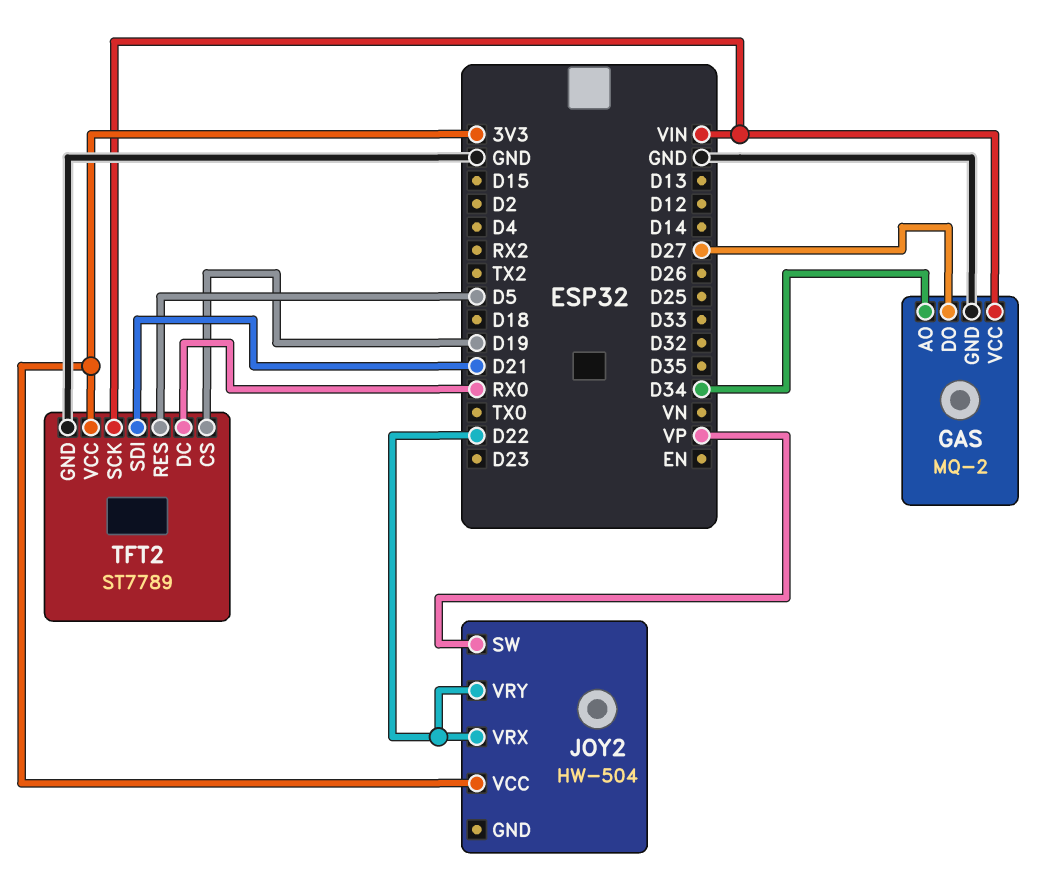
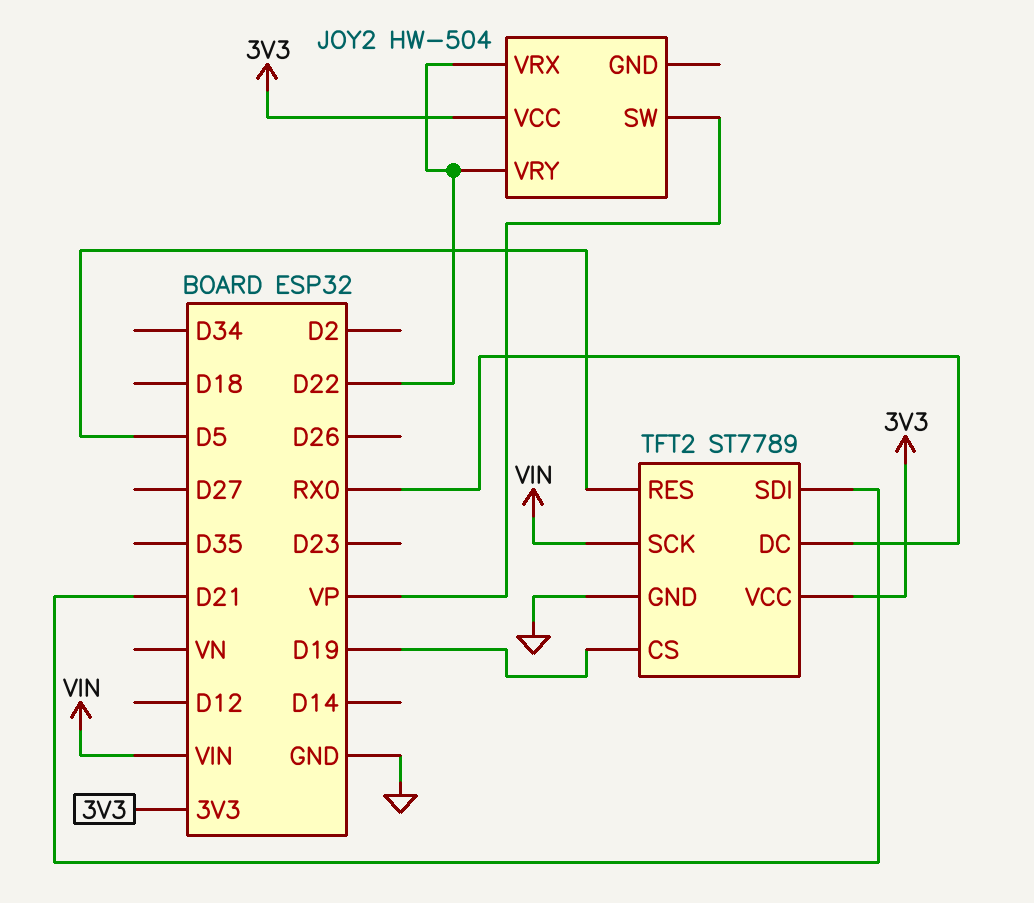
GAS: MQ-2 -> none
GAS pin AO: D34 -> none
GAS pin DO: D27 -> none
GAS pin GND: GND -> none
GAS pin VCC: VIN -> none

